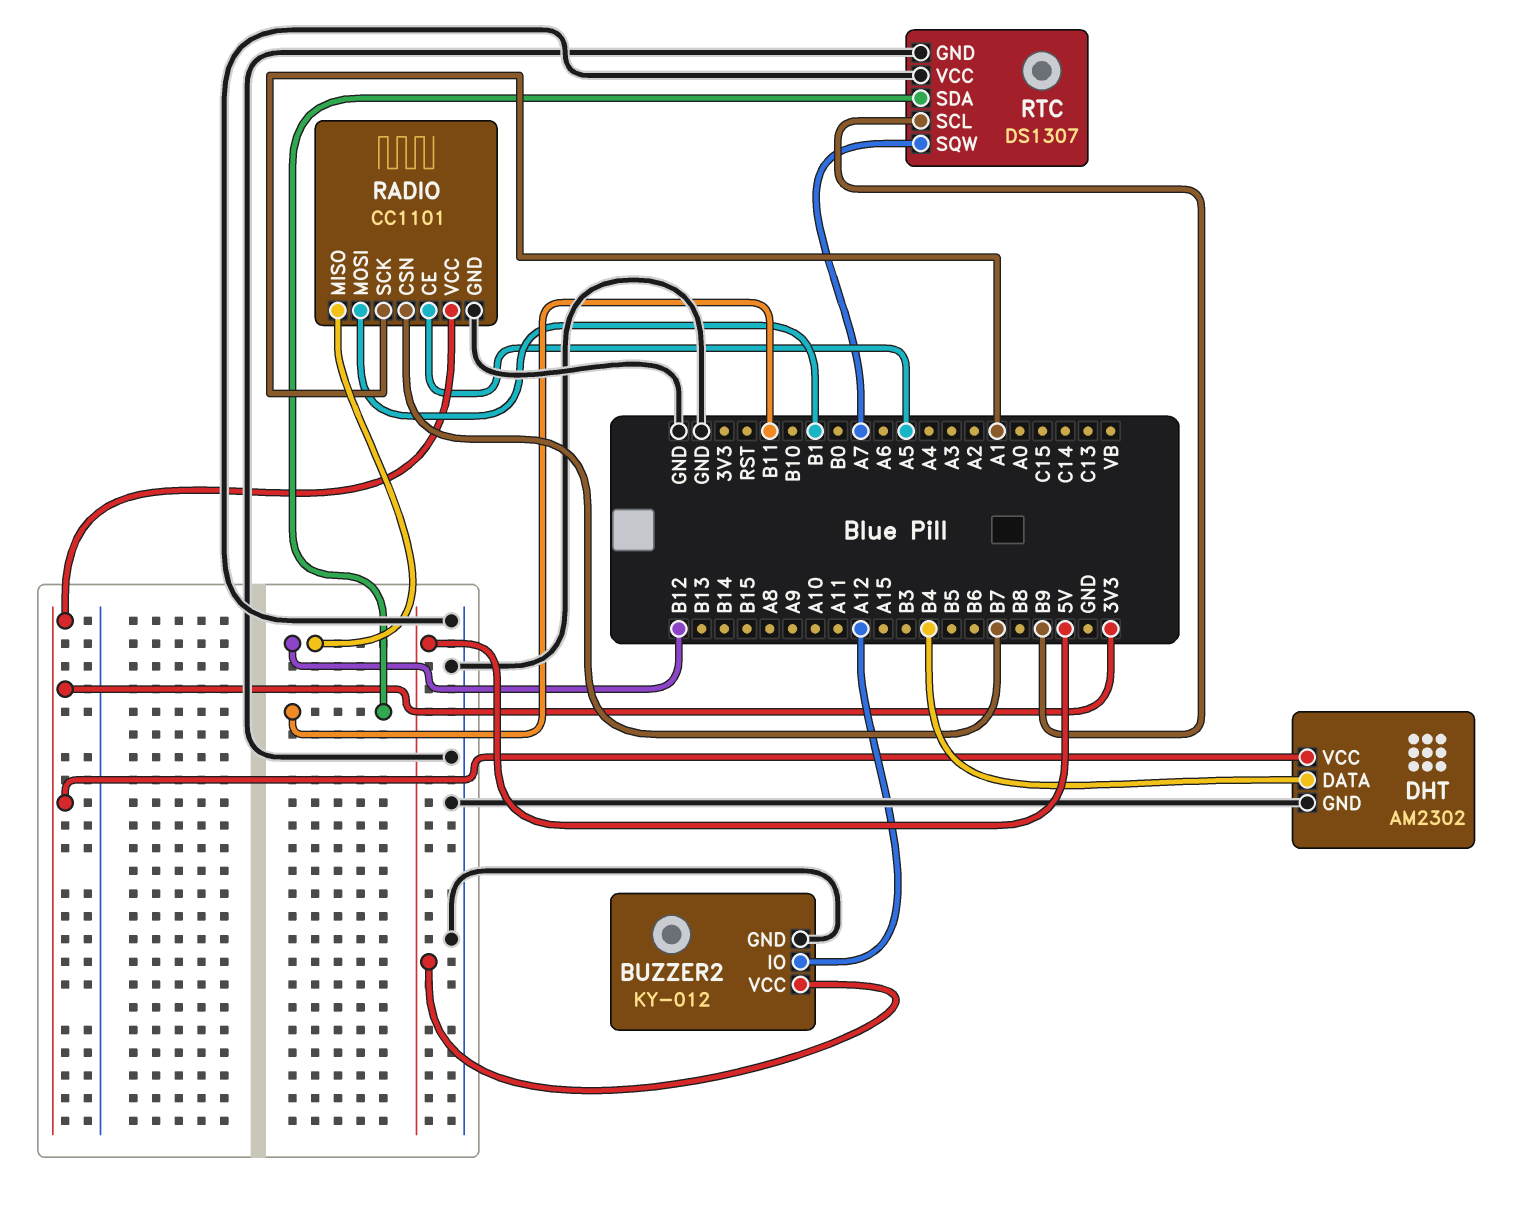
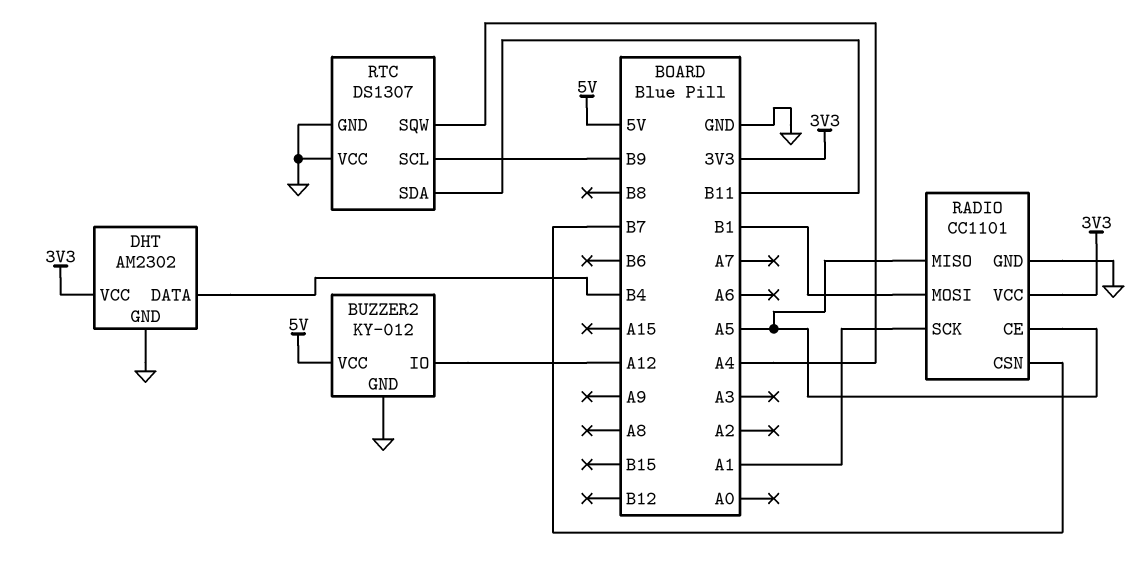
RADIO pin MISO: B12 -> A5
RTC pin SQW: A7 -> A4

